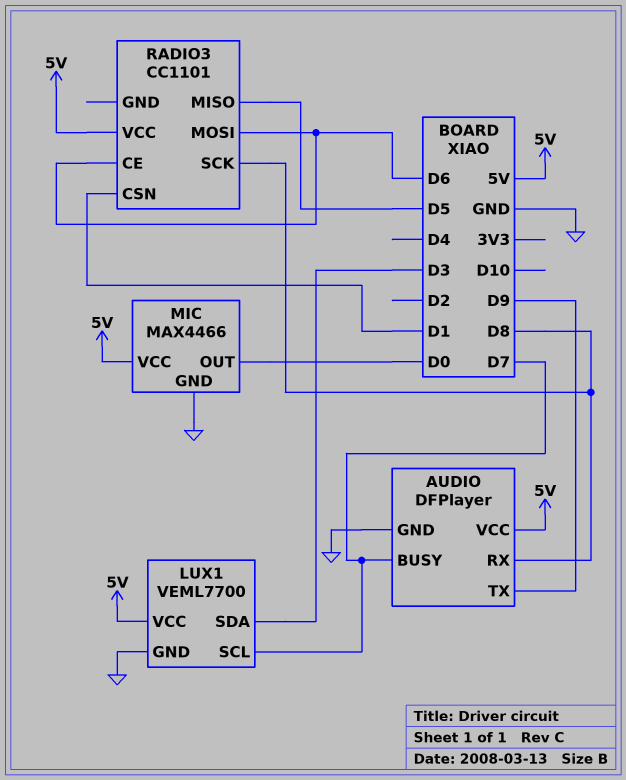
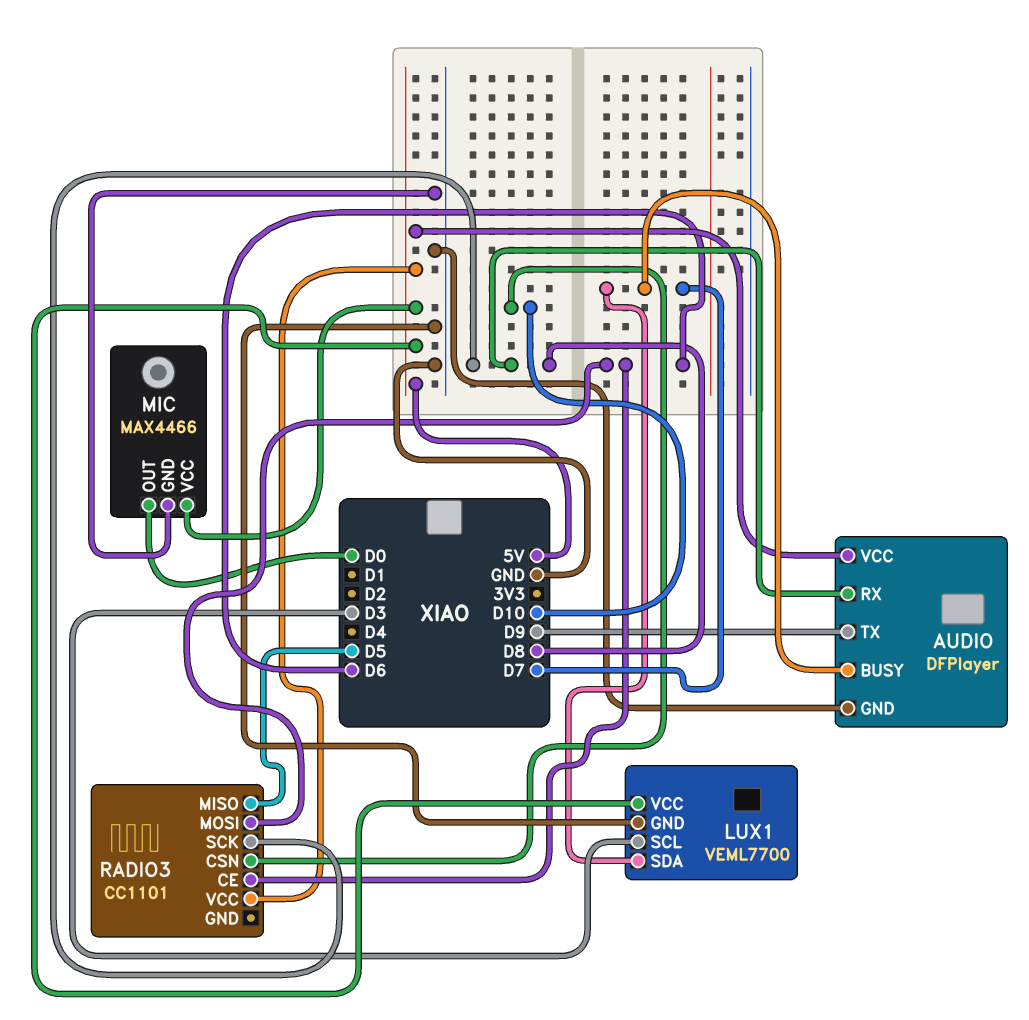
LUX1 pin SCL: D7 -> D3
LUX1 pin SDA: D3 -> D7
RADIO3 pin CSN: D1 -> D10

